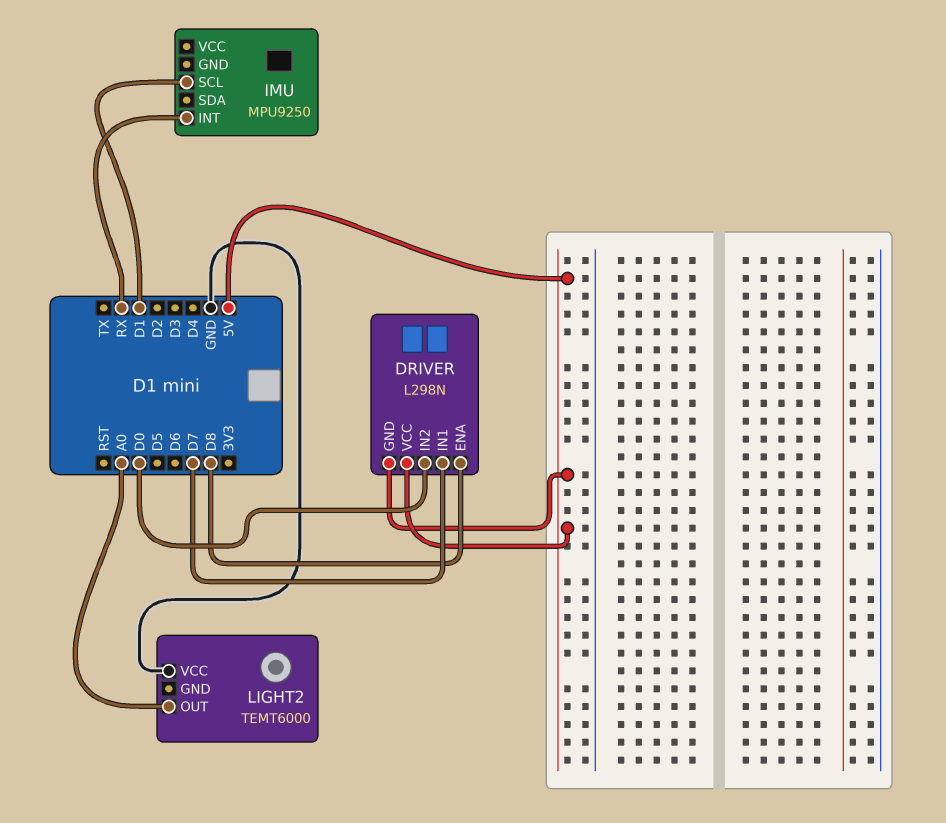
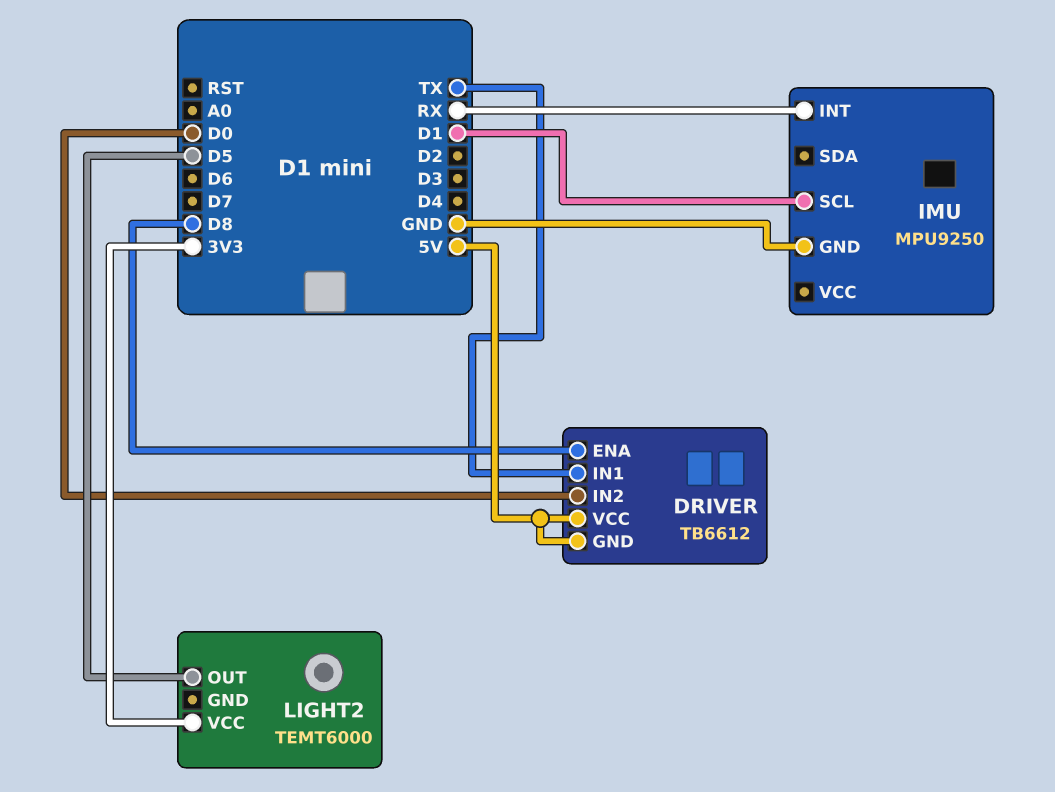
DRIVER: L298N -> TB6612
DRIVER pin IN1: D7 -> TX
IMU pin GND: none -> GND
LIGHT2 pin OUT: A0 -> D5
LIGHT2 pin VCC: GND -> 3V3

